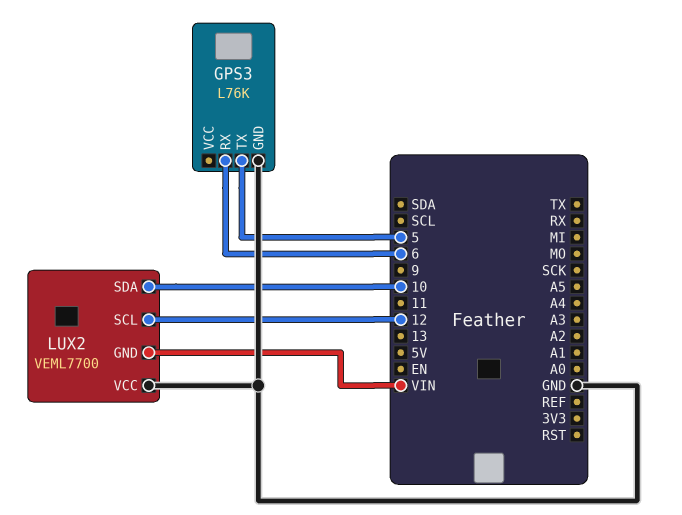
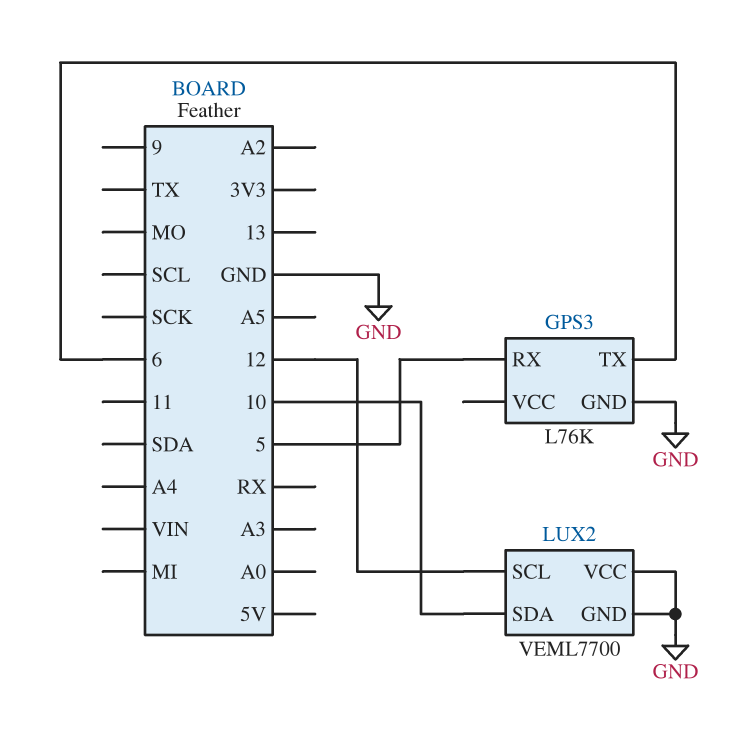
GPS3 pin RX: 6 -> 5
GPS3 pin TX: 5 -> 6
LUX2 pin GND: VIN -> GND

